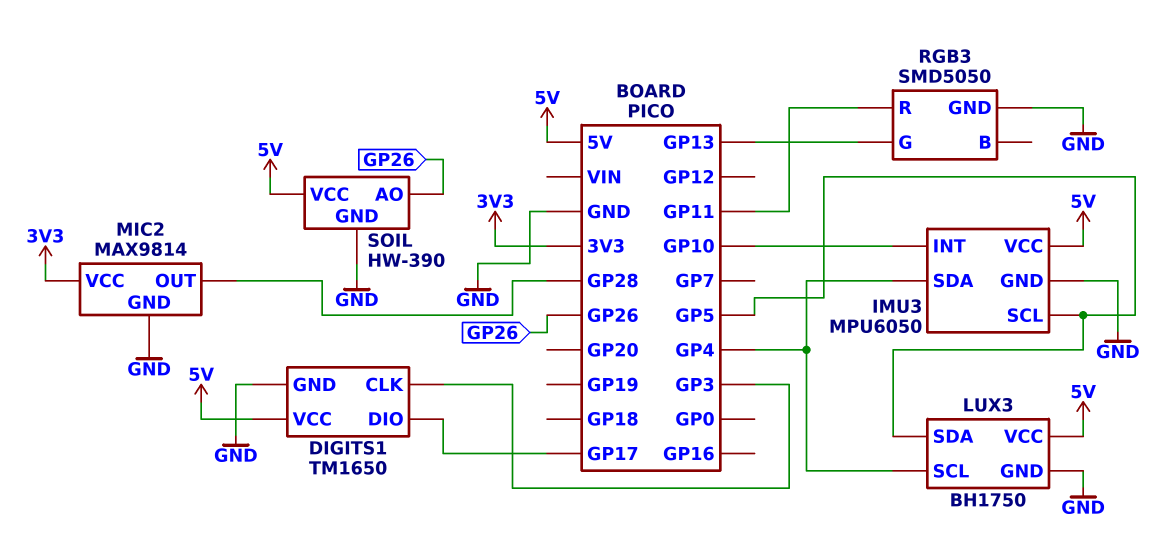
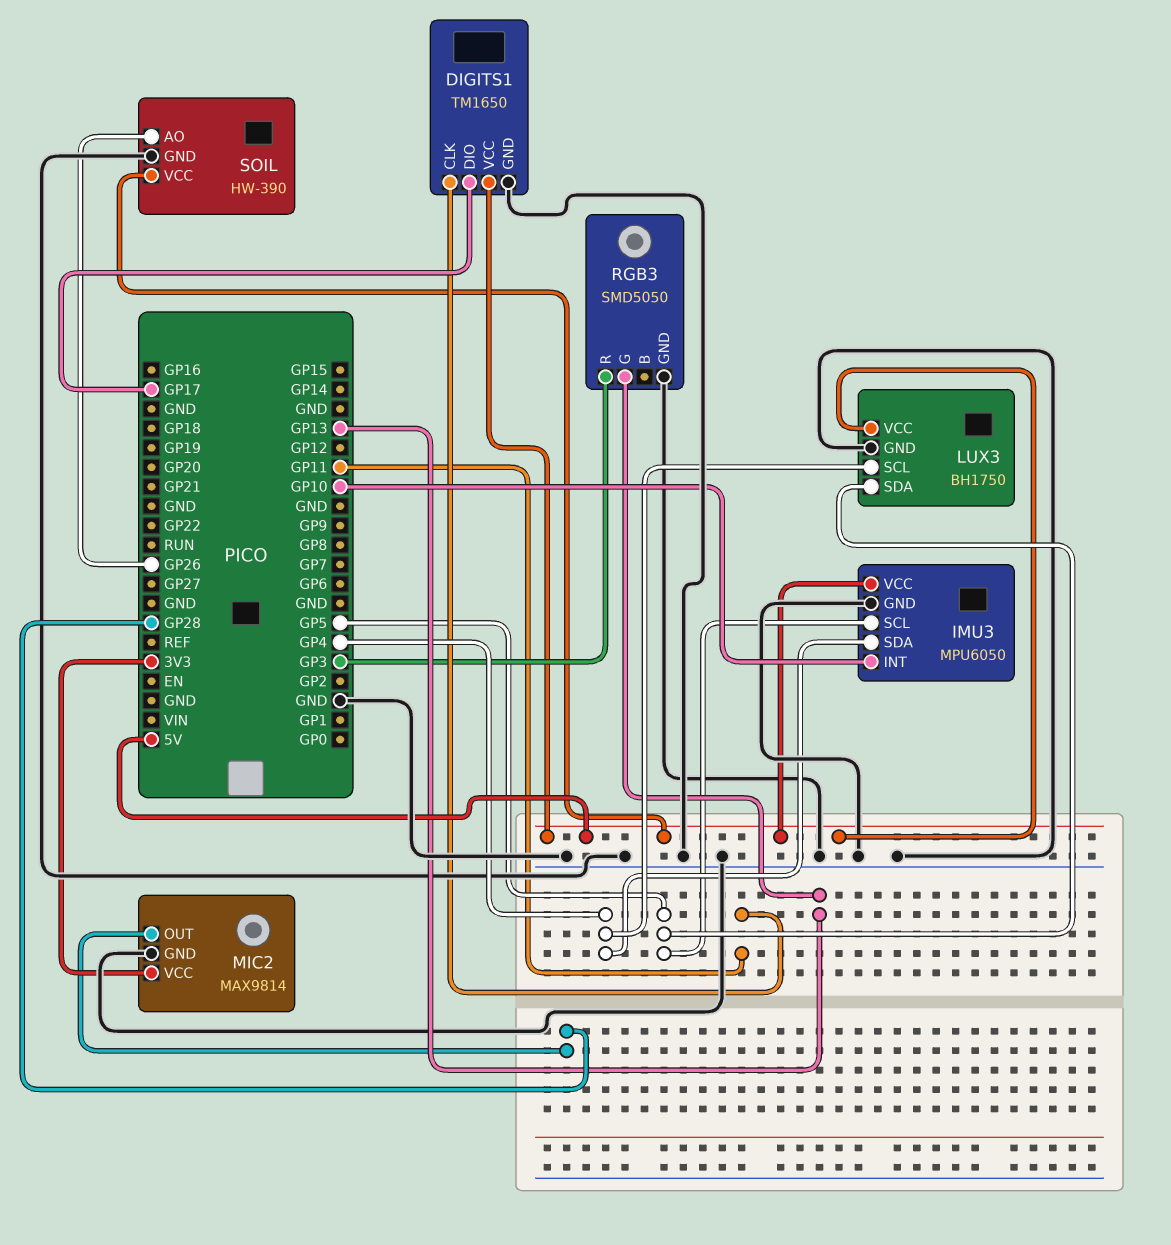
DIGITS1 pin CLK: GP3 -> GP11
RGB3 pin R: GP11 -> GP3

